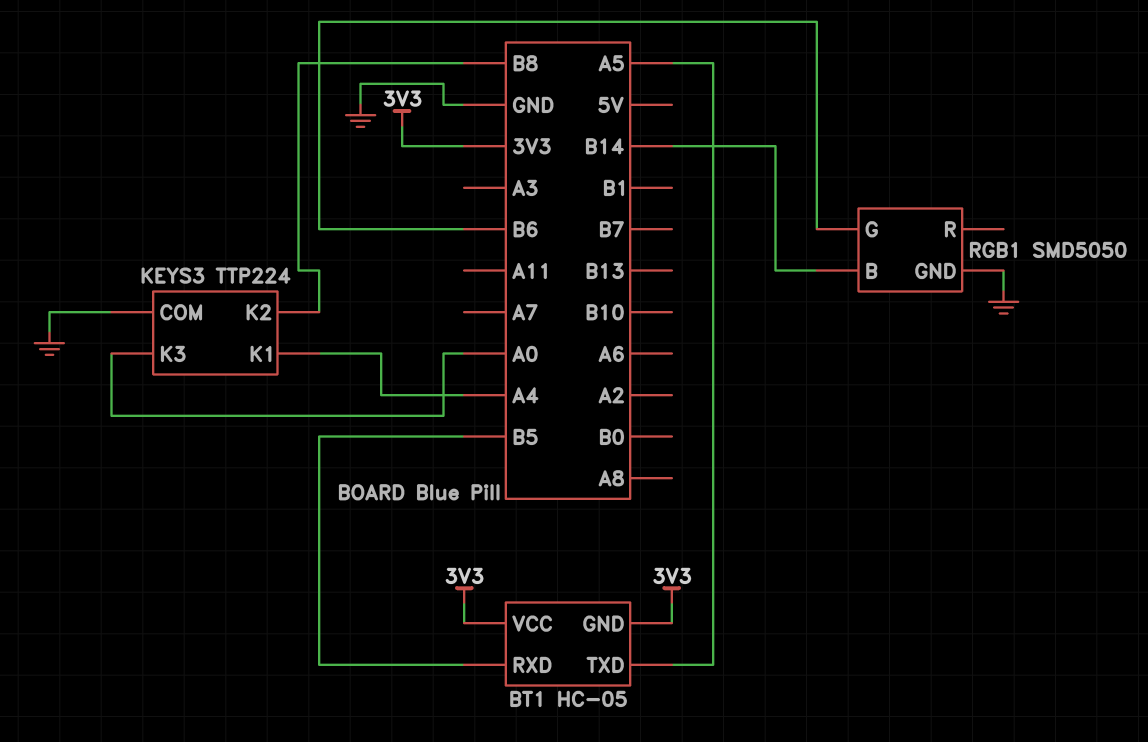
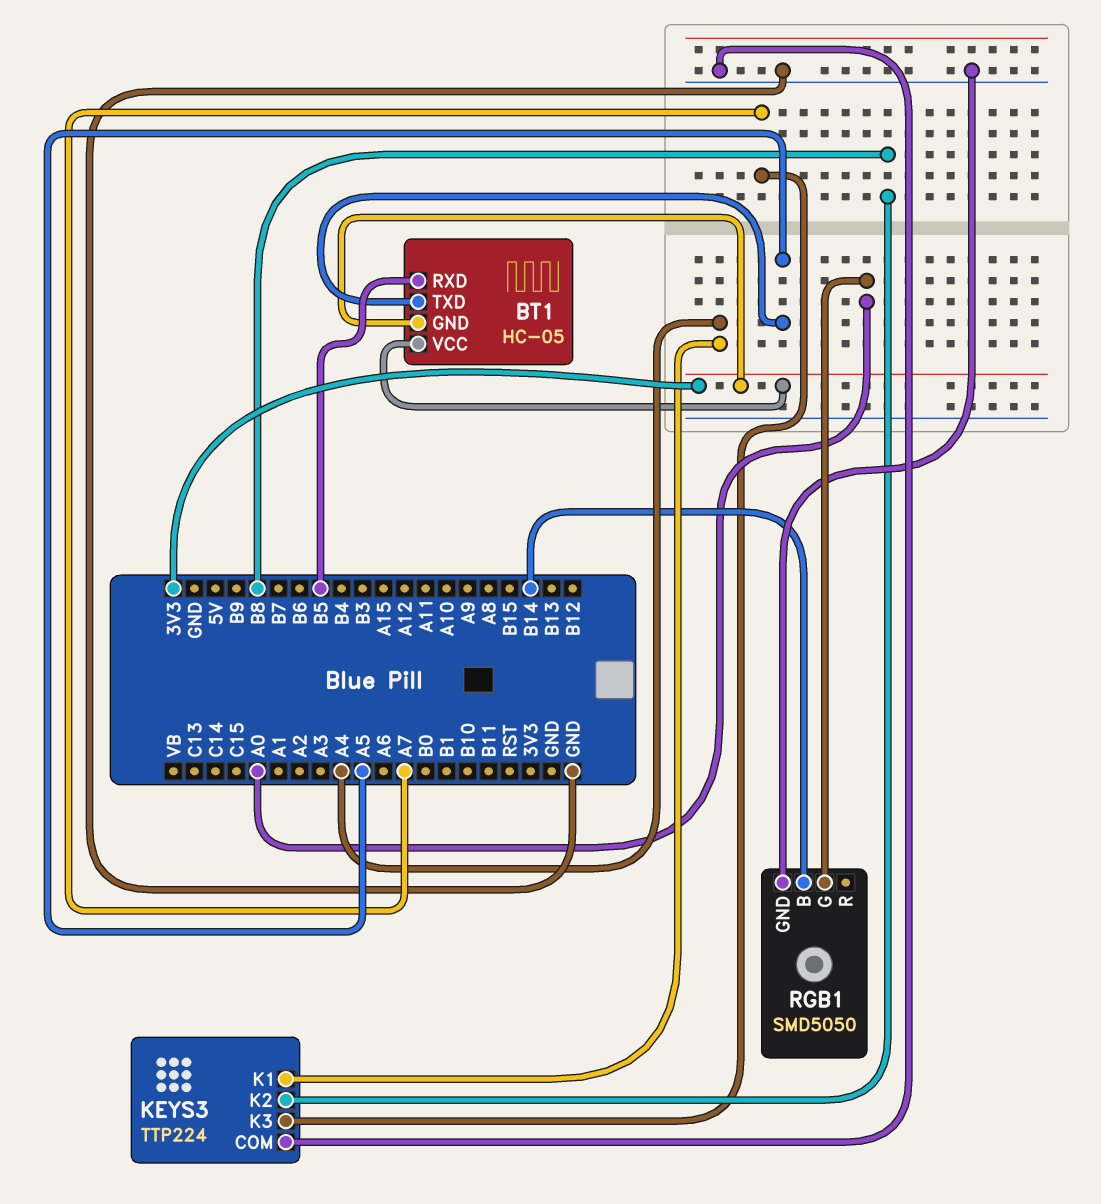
KEYS3 pin K3: A0 -> A7
RGB1 pin G: B6 -> A0

